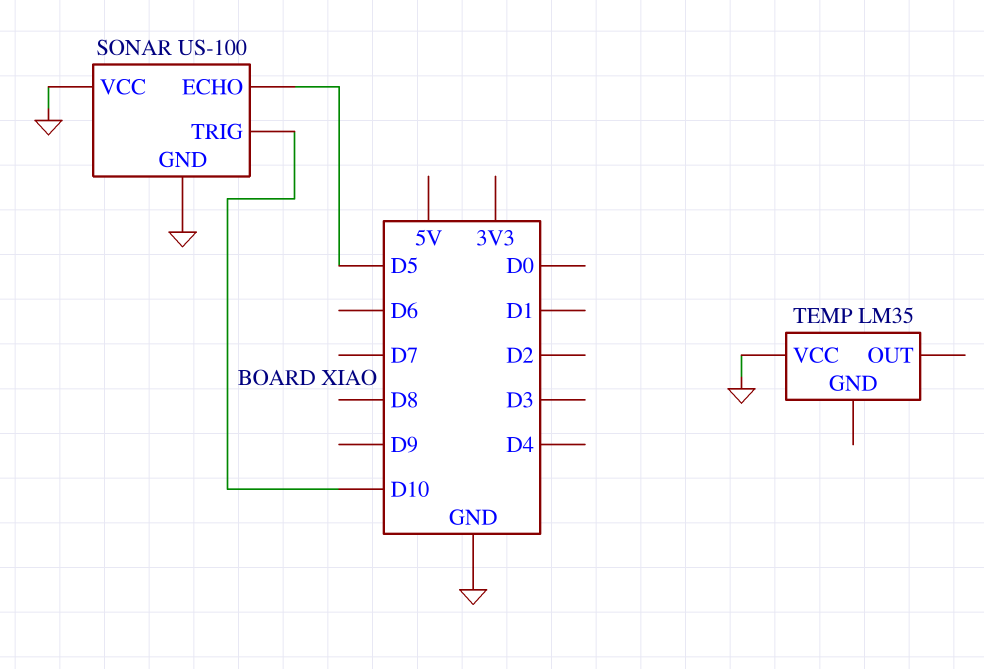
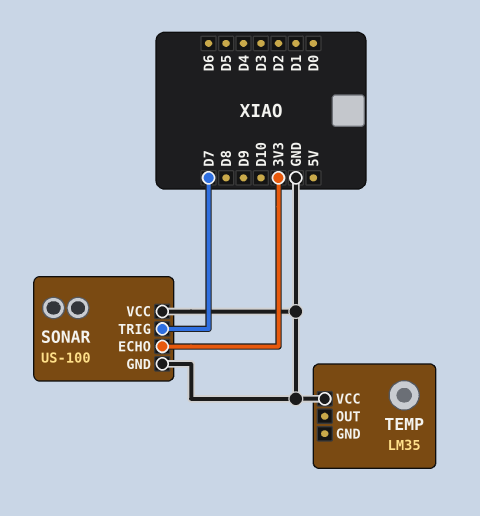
SONAR pin ECHO: D5 -> 3V3
SONAR pin TRIG: D10 -> D7

